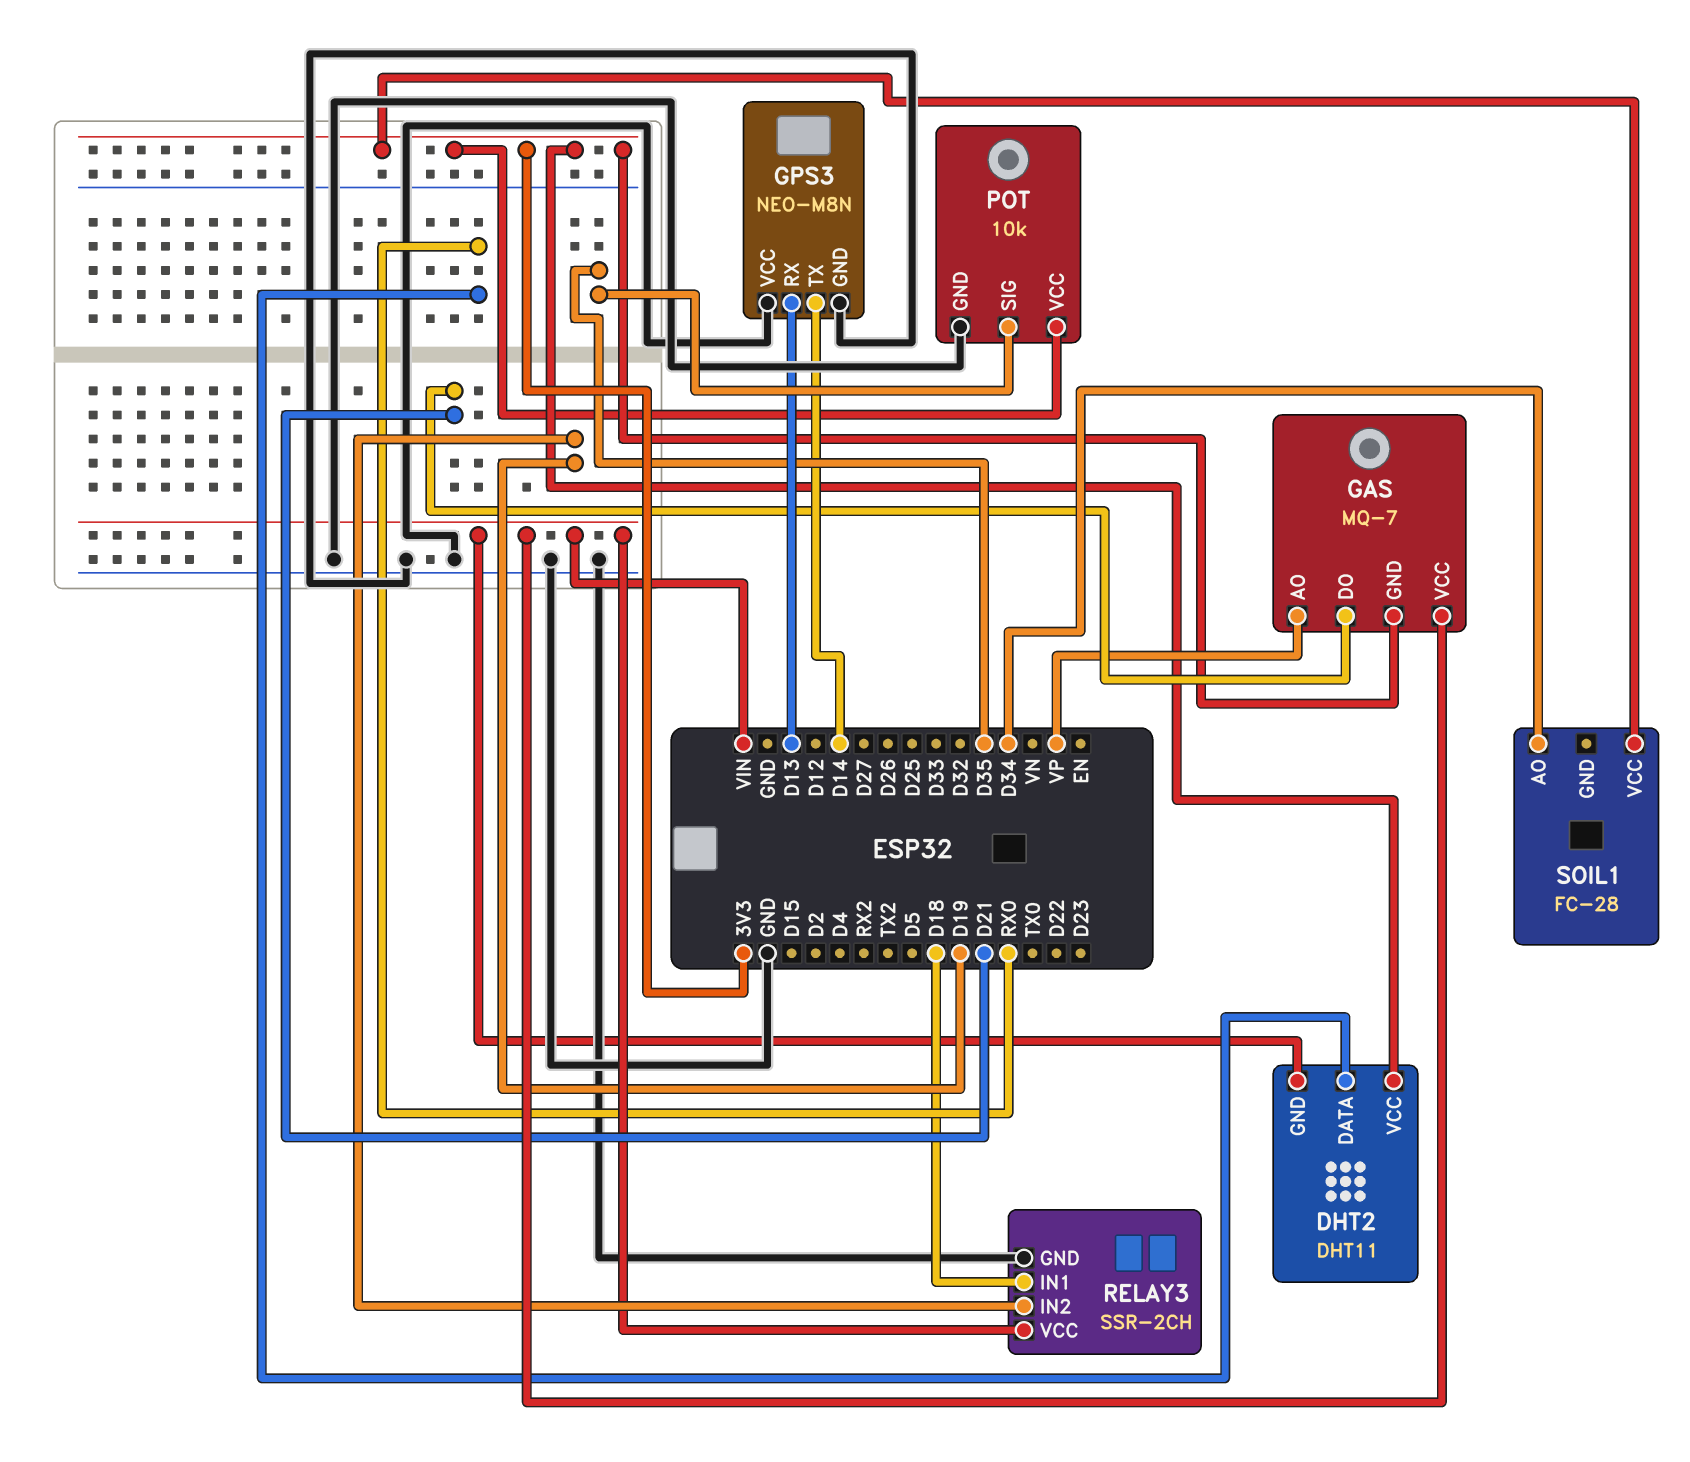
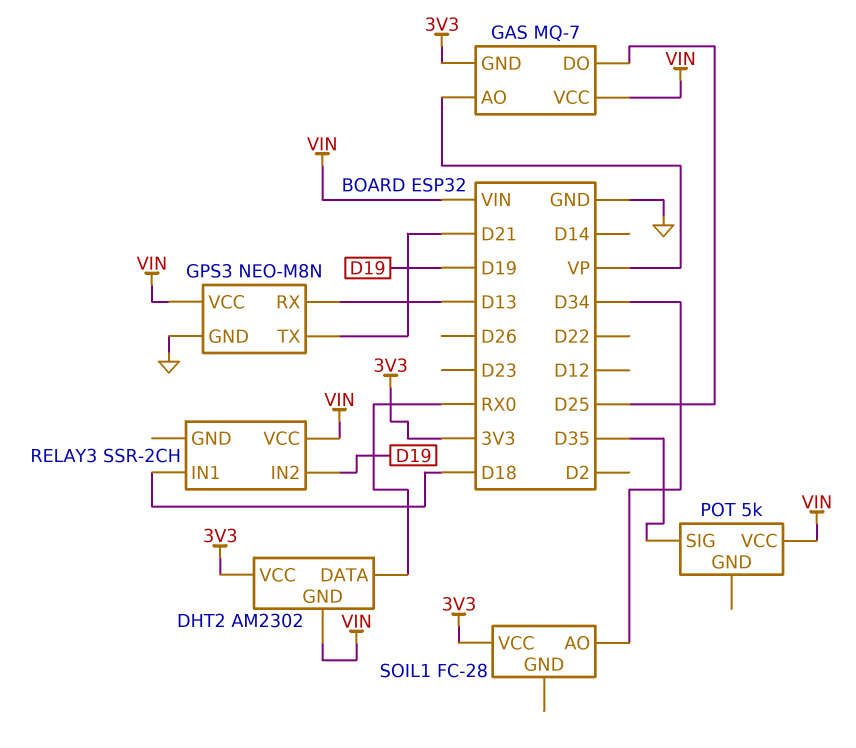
DHT2: DHT11 -> AM2302
GAS pin DO: D21 -> D25
GPS3 pin TX: D14 -> D21
GPS3 pin VCC: GND -> VIN
POT: 10k -> 5k
POT pin GND: GND -> none
POT pin VCC: 3V3 -> VIN
RELAY3 pin GND: GND -> none

